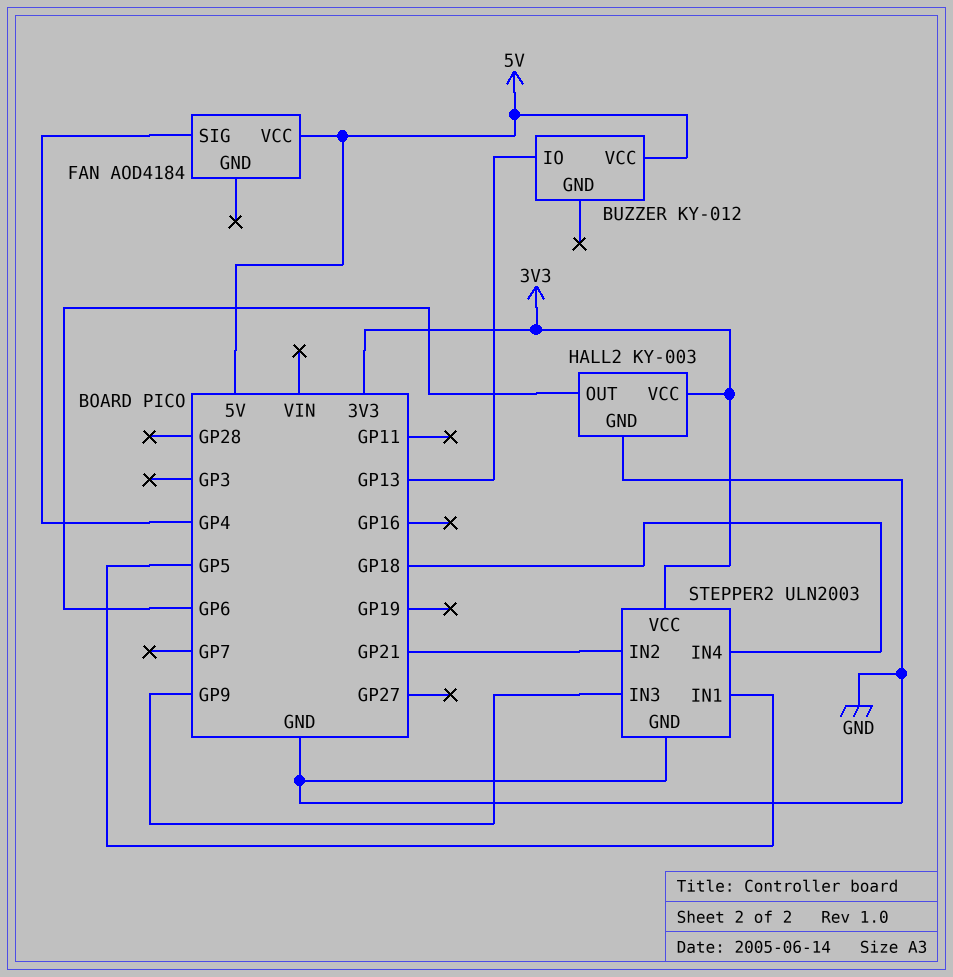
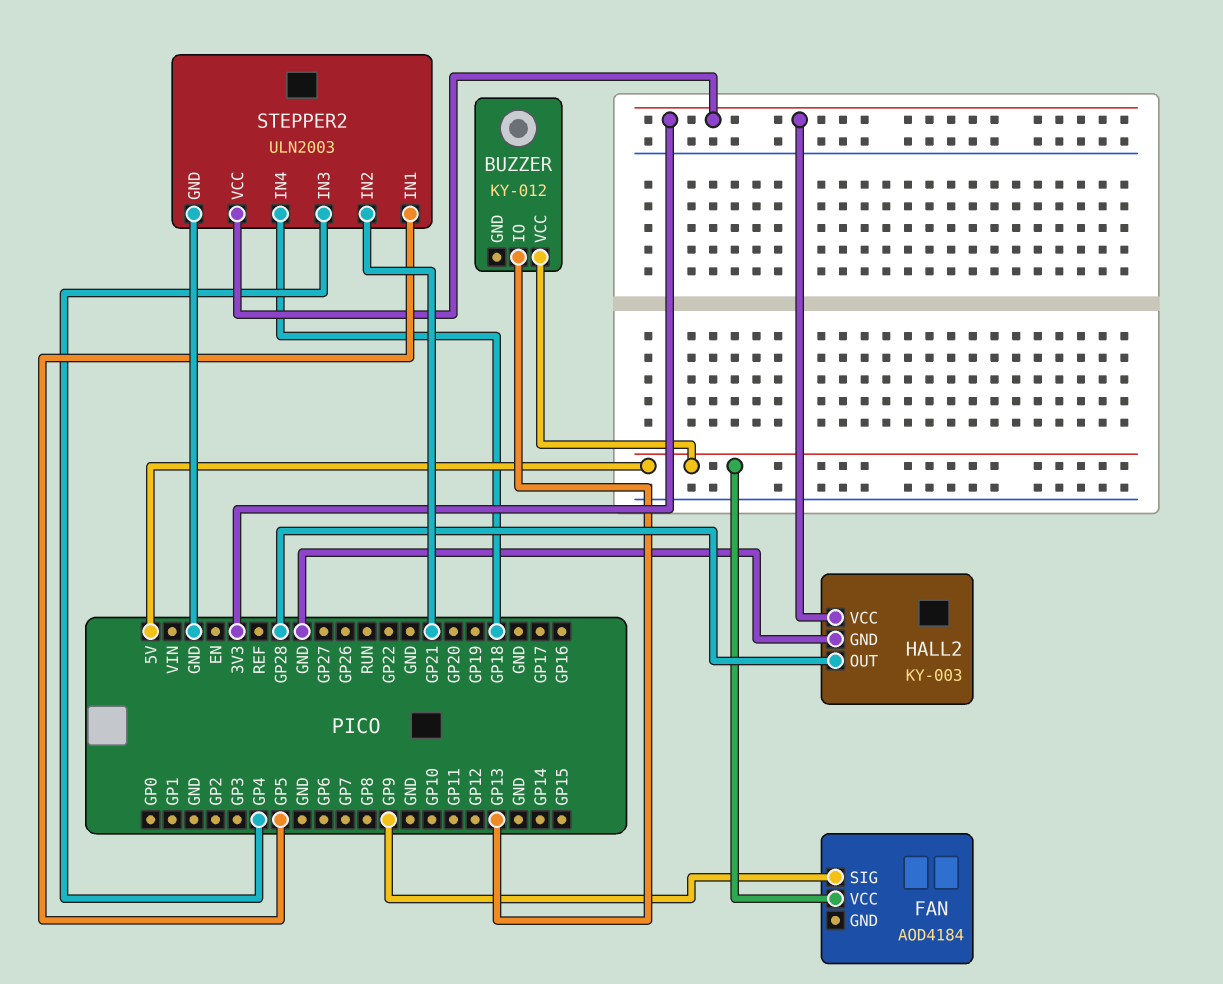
FAN pin SIG: GP4 -> GP9
HALL2 pin OUT: GP6 -> GP28
STEPPER2 pin IN3: GP9 -> GP4

